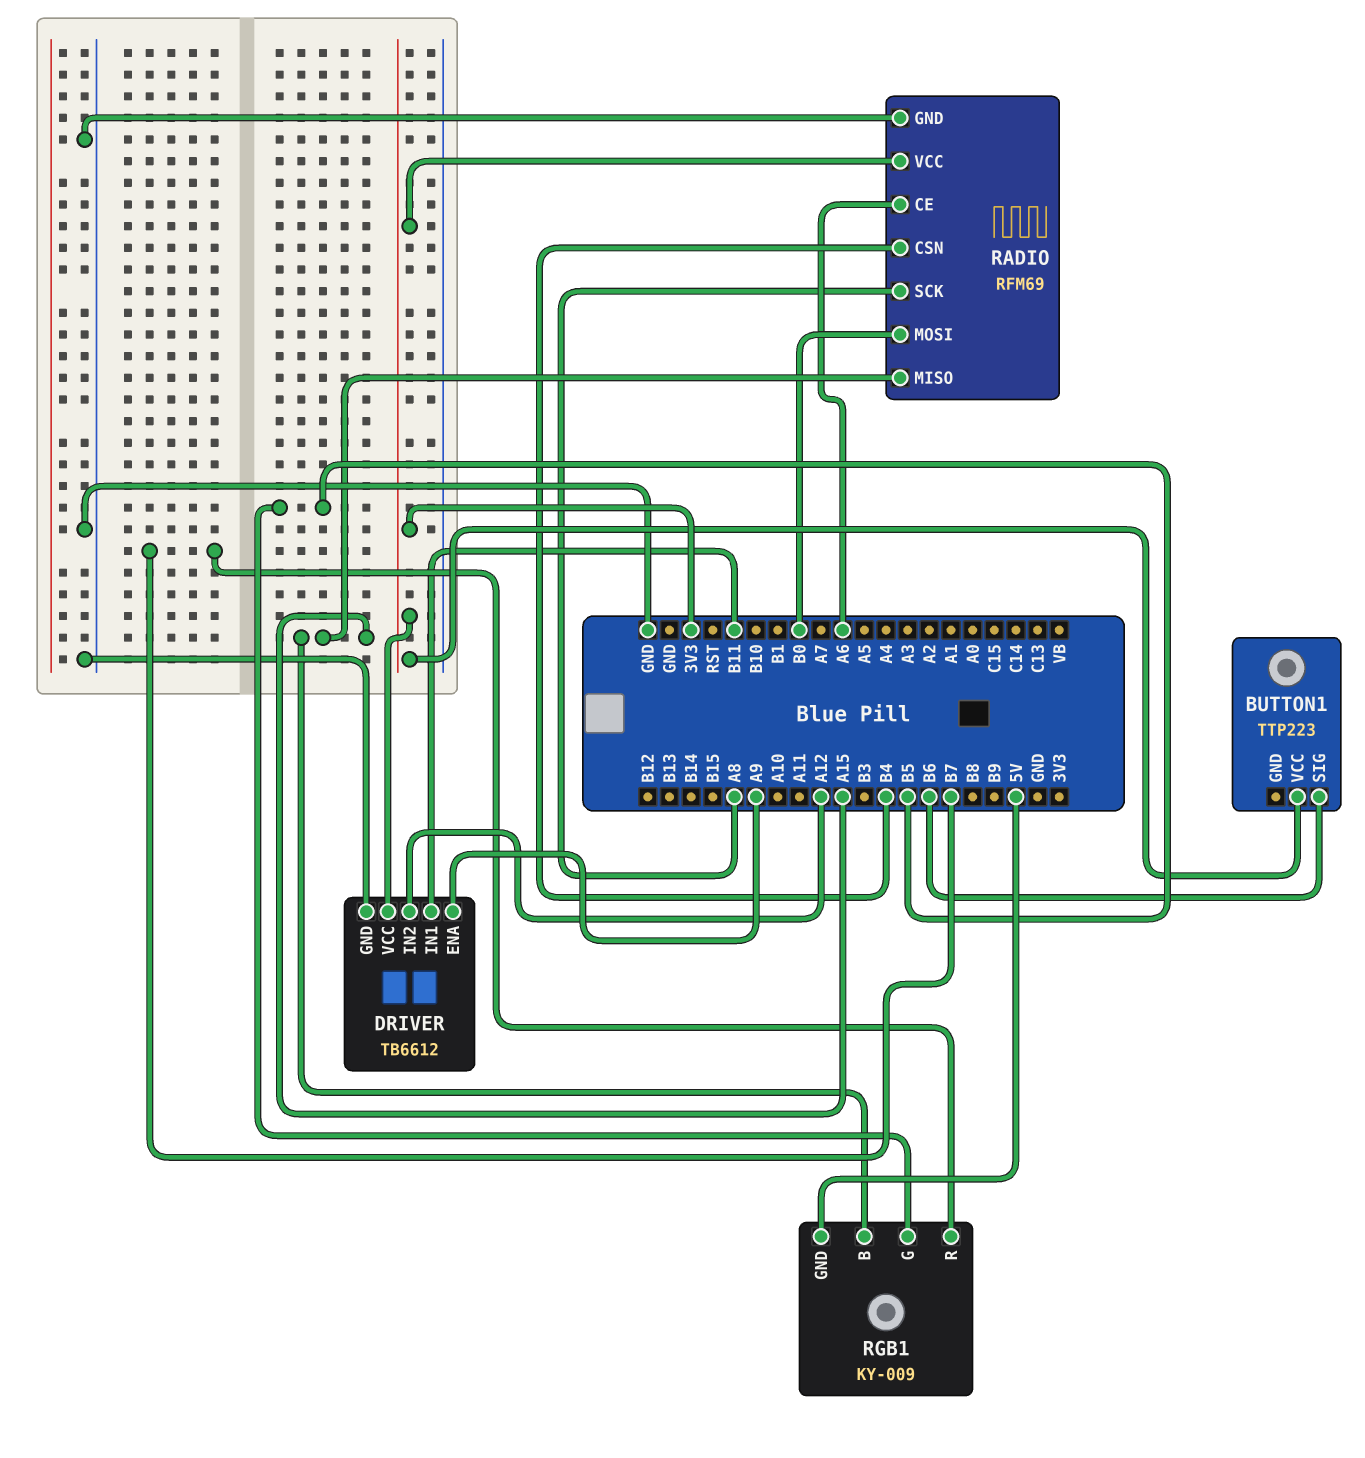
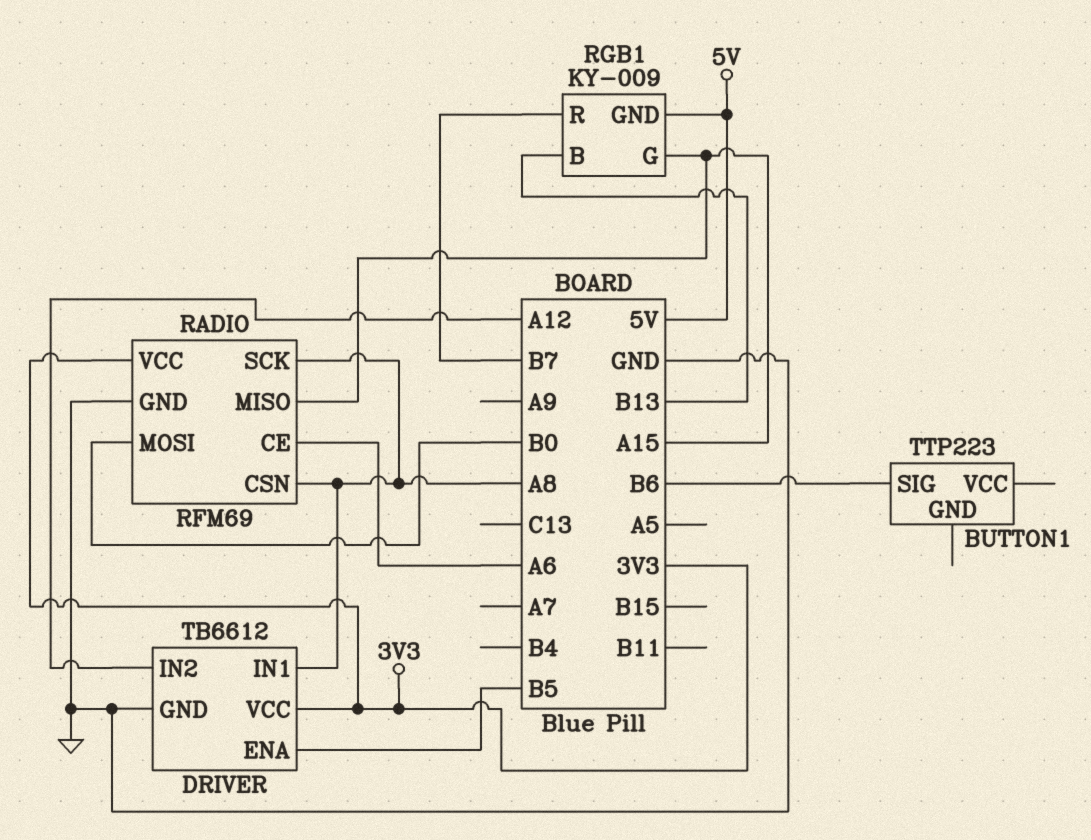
BUTTON1 pin VCC: 3V3 -> none
DRIVER pin ENA: A9 -> B5
DRIVER pin IN1: B11 -> A8
RADIO pin CSN: B4 -> A8
RGB1 pin B: A15 -> B13
RGB1 pin G: B5 -> A15

